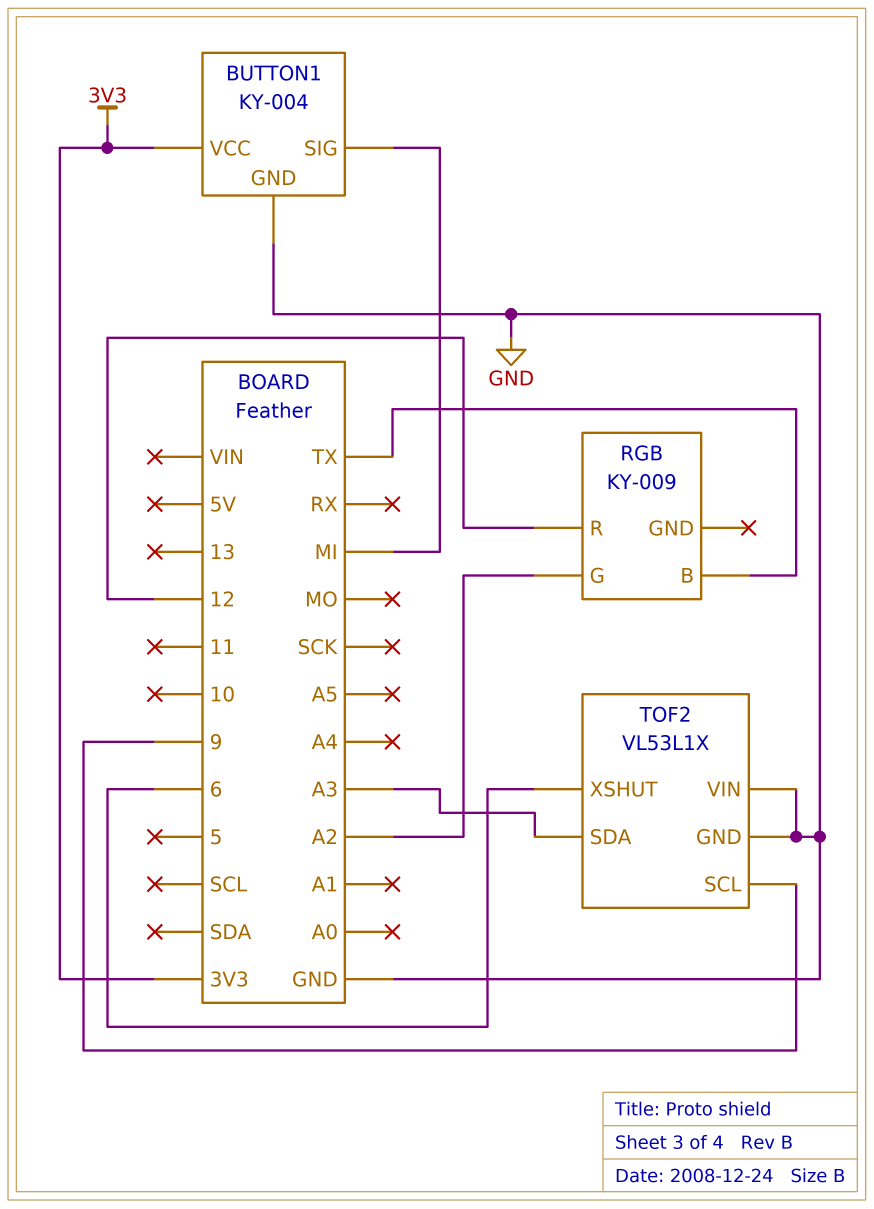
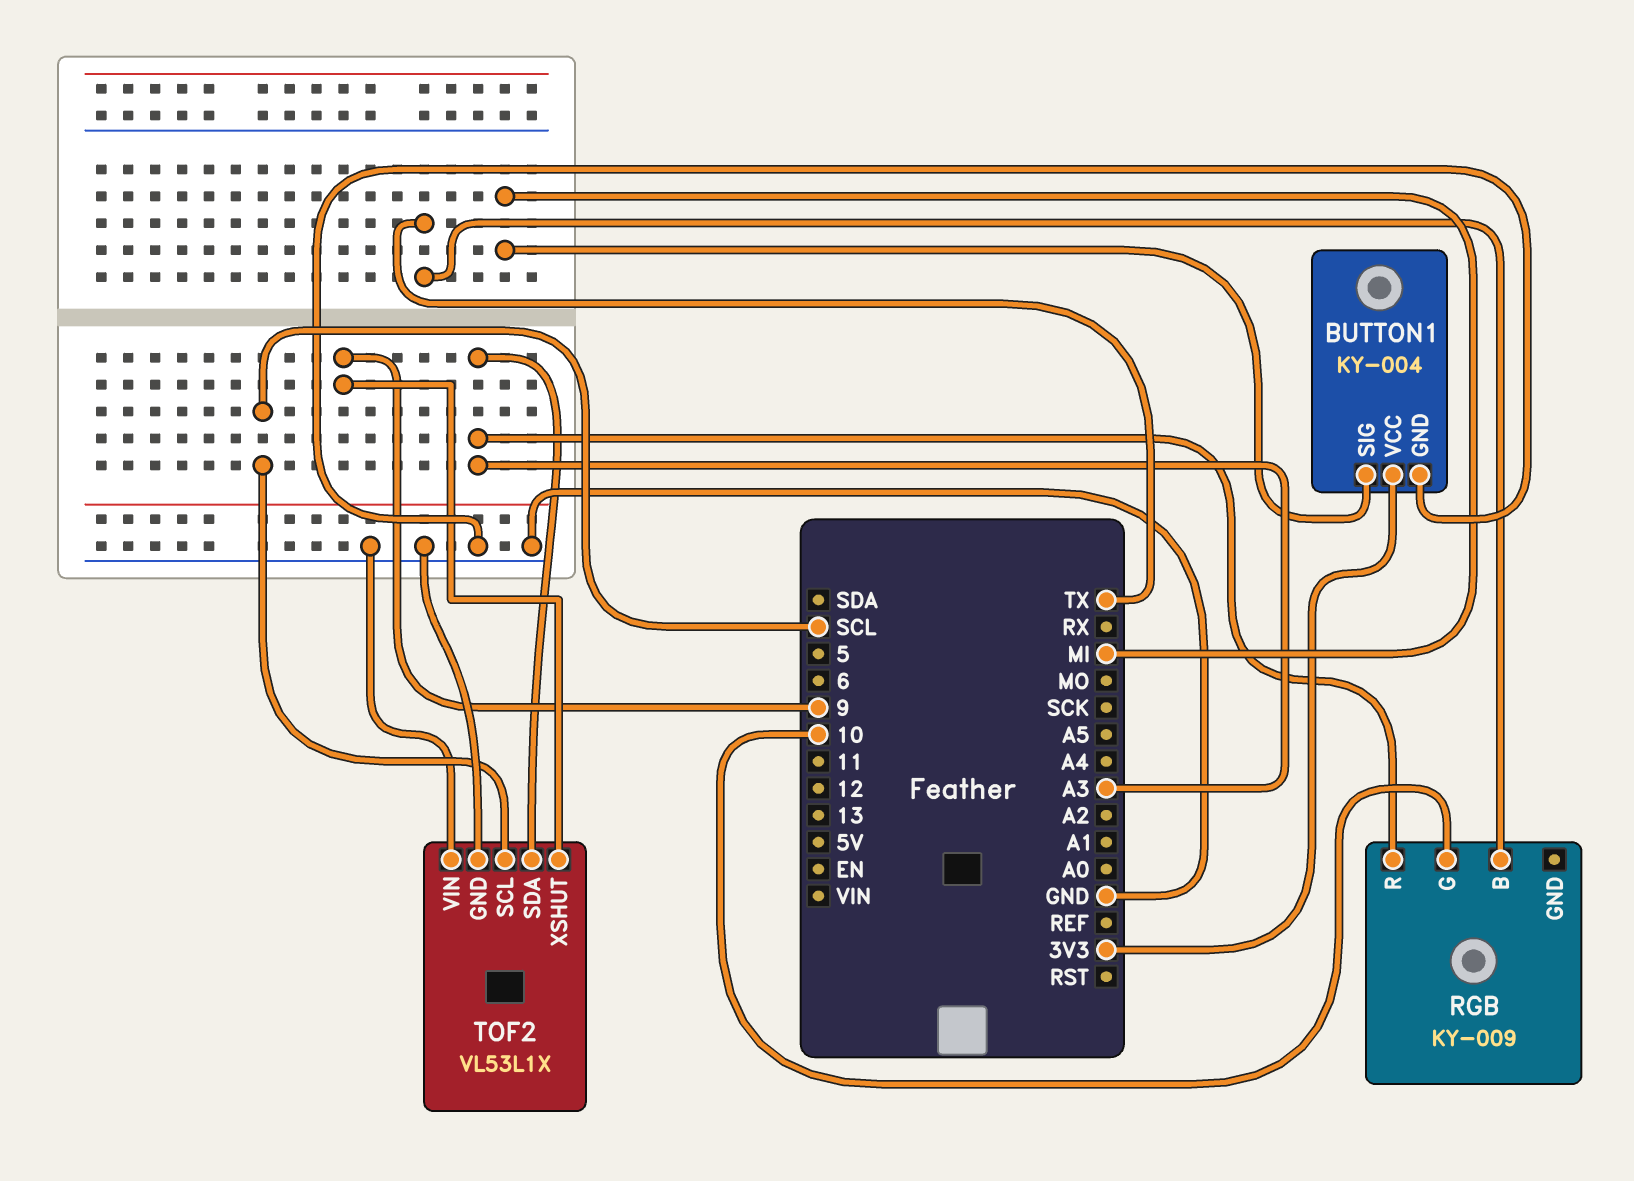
RGB pin G: A2 -> 10
RGB pin R: 12 -> A3
TOF2 pin SCL: 9 -> SCL
TOF2 pin XSHUT: 6 -> 9

